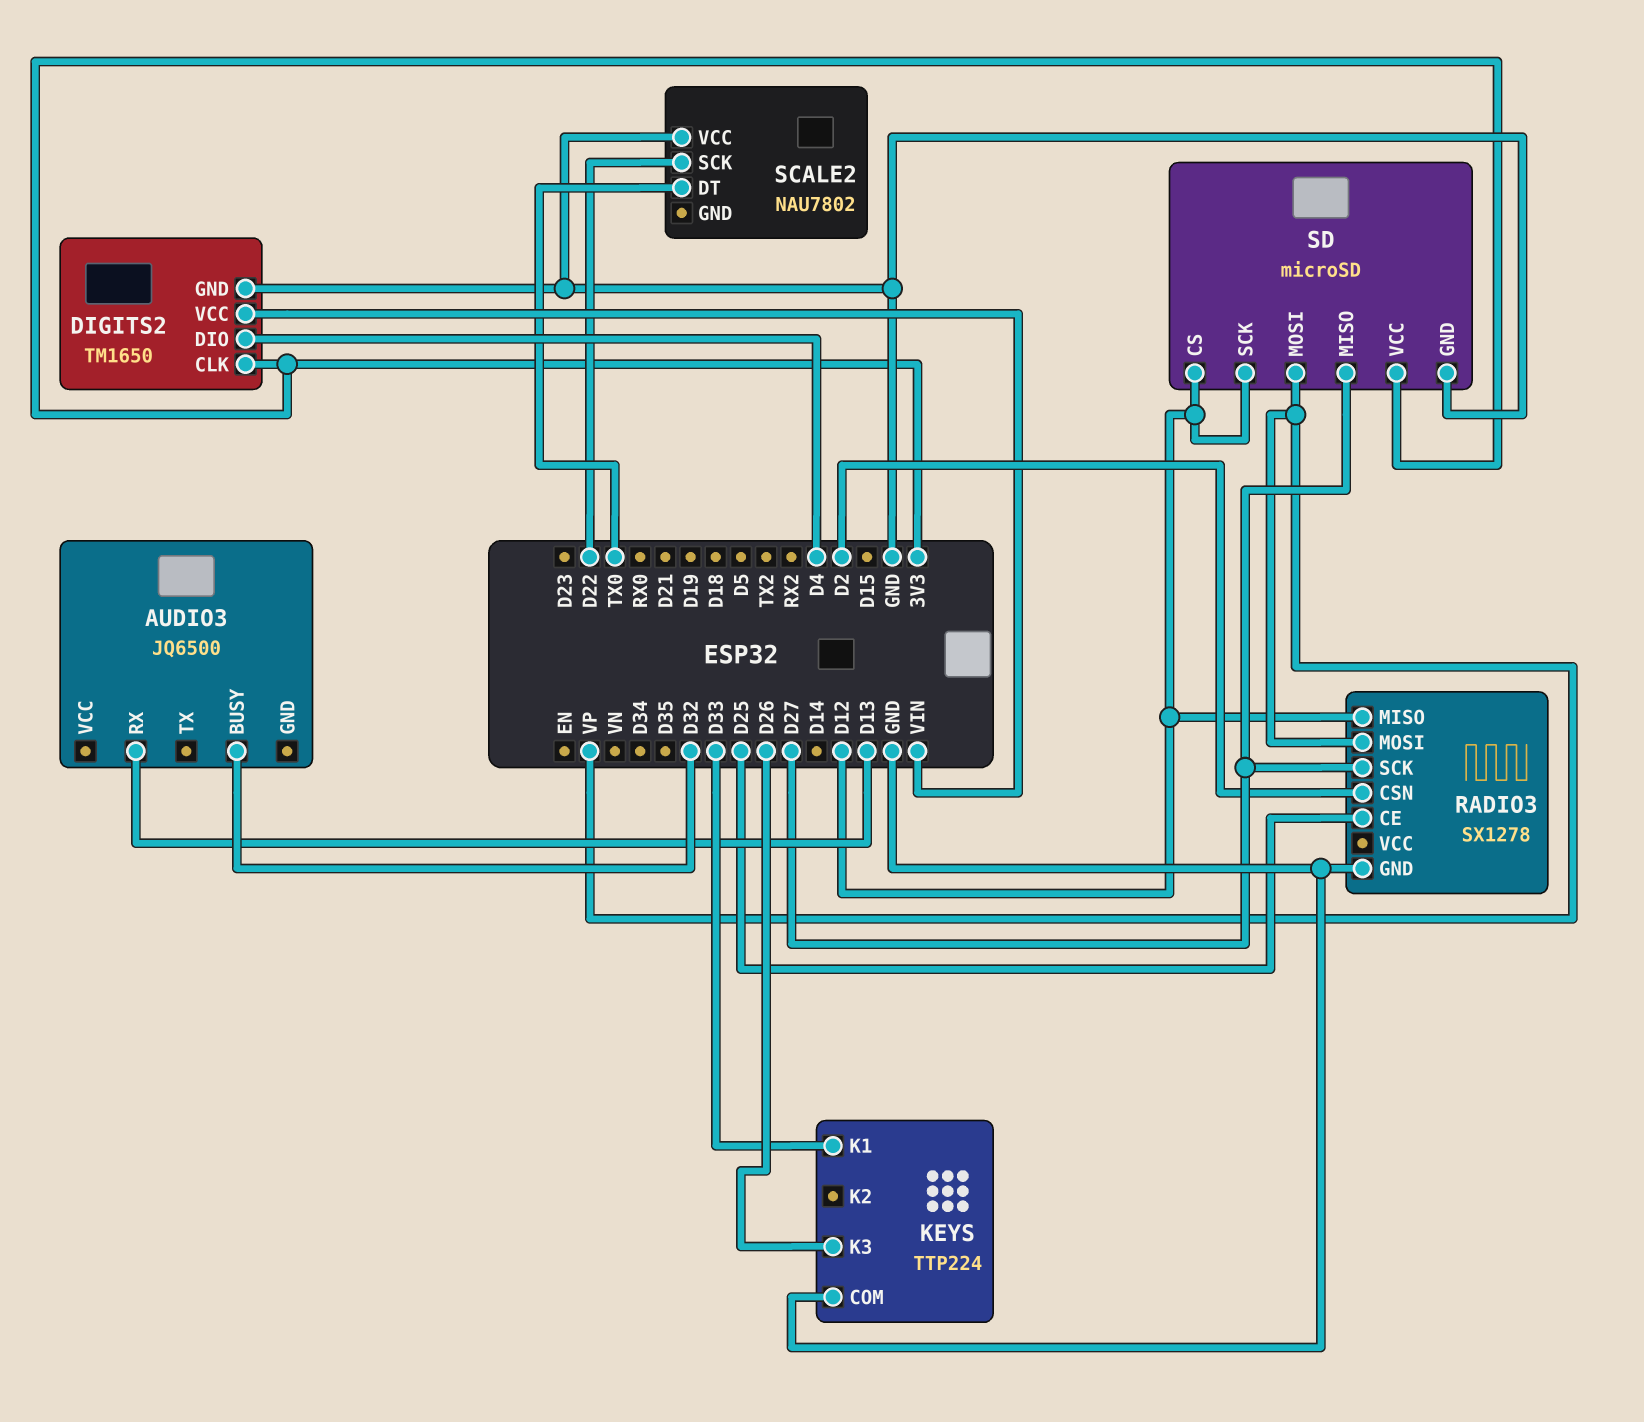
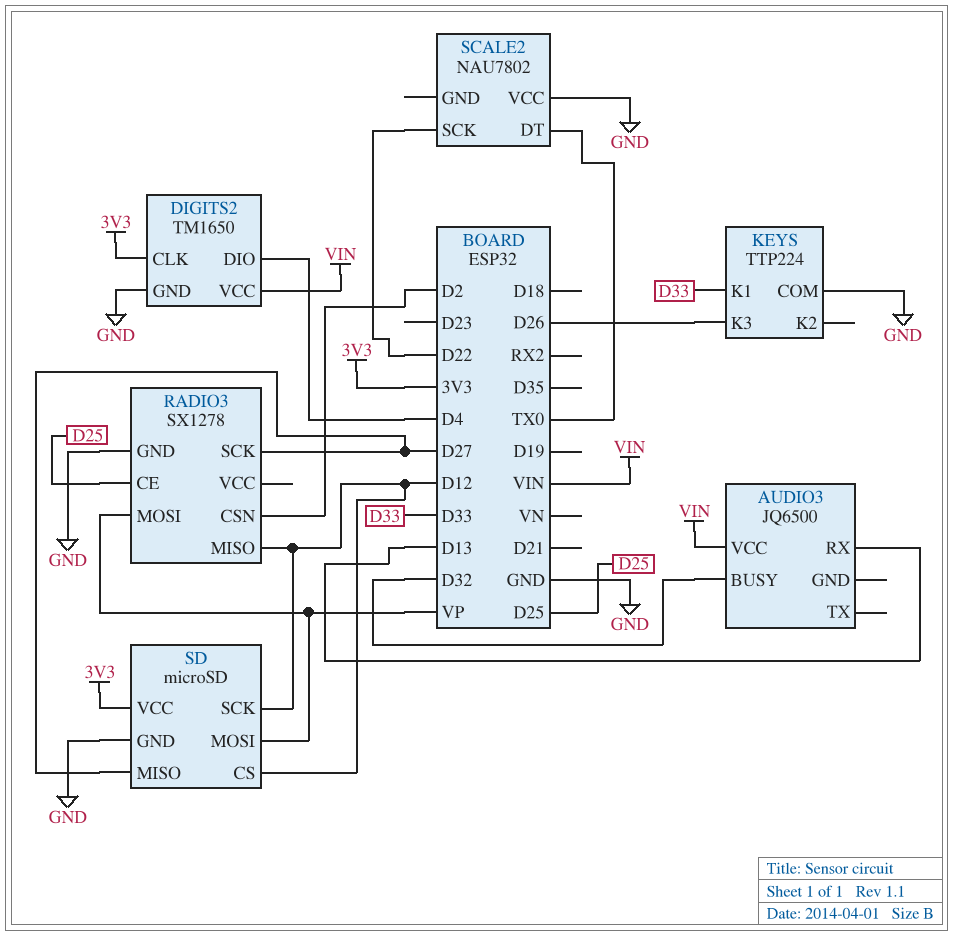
AUDIO3 pin VCC: none -> VIN

